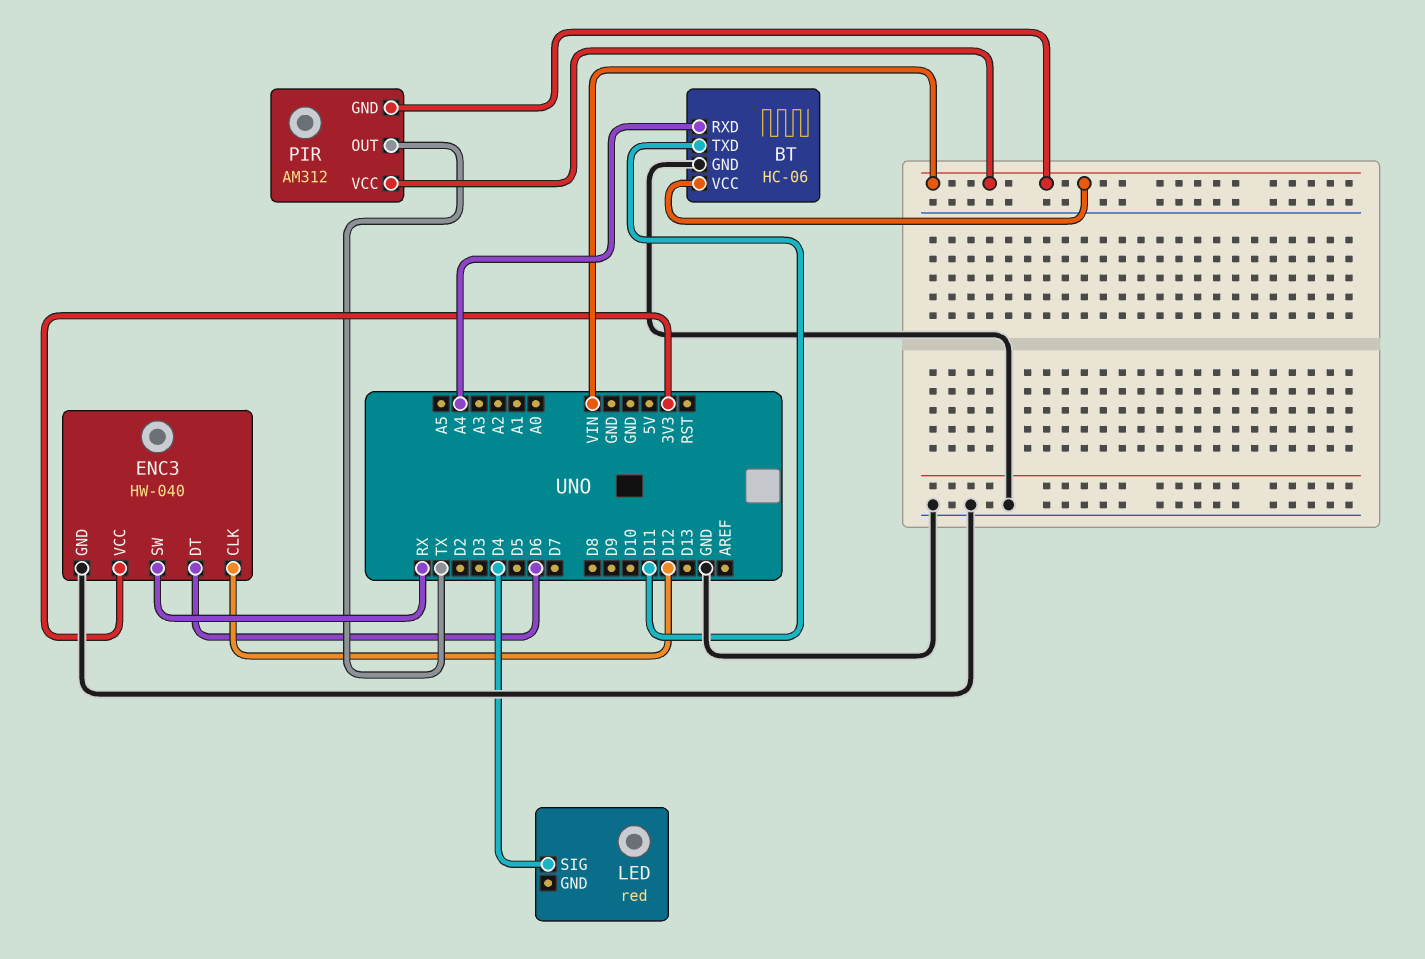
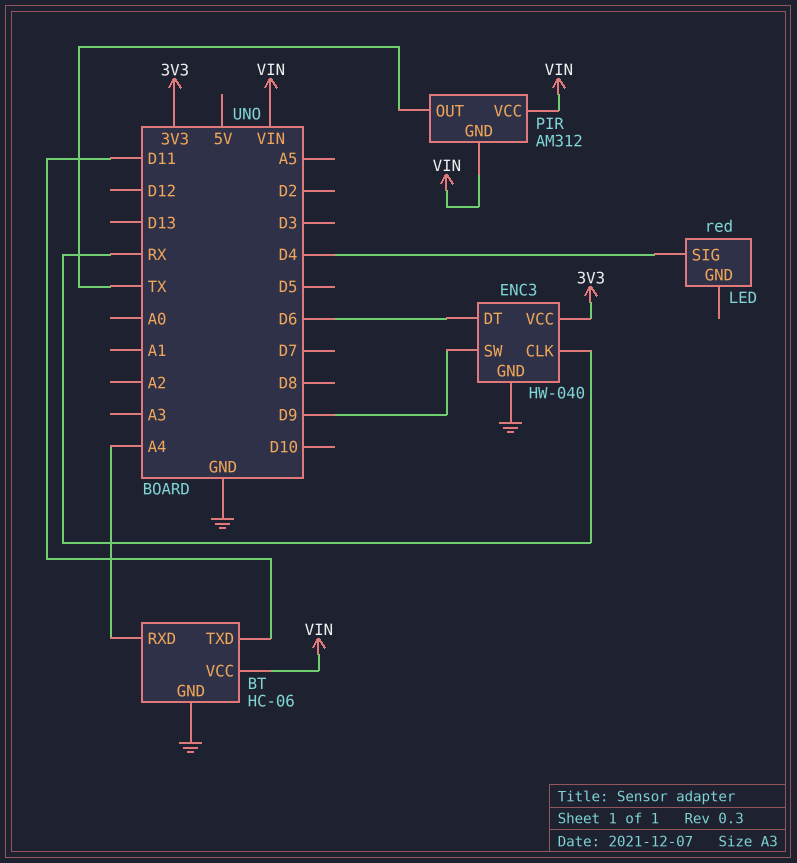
ENC3 pin CLK: D12 -> RX
ENC3 pin SW: RX -> D9

